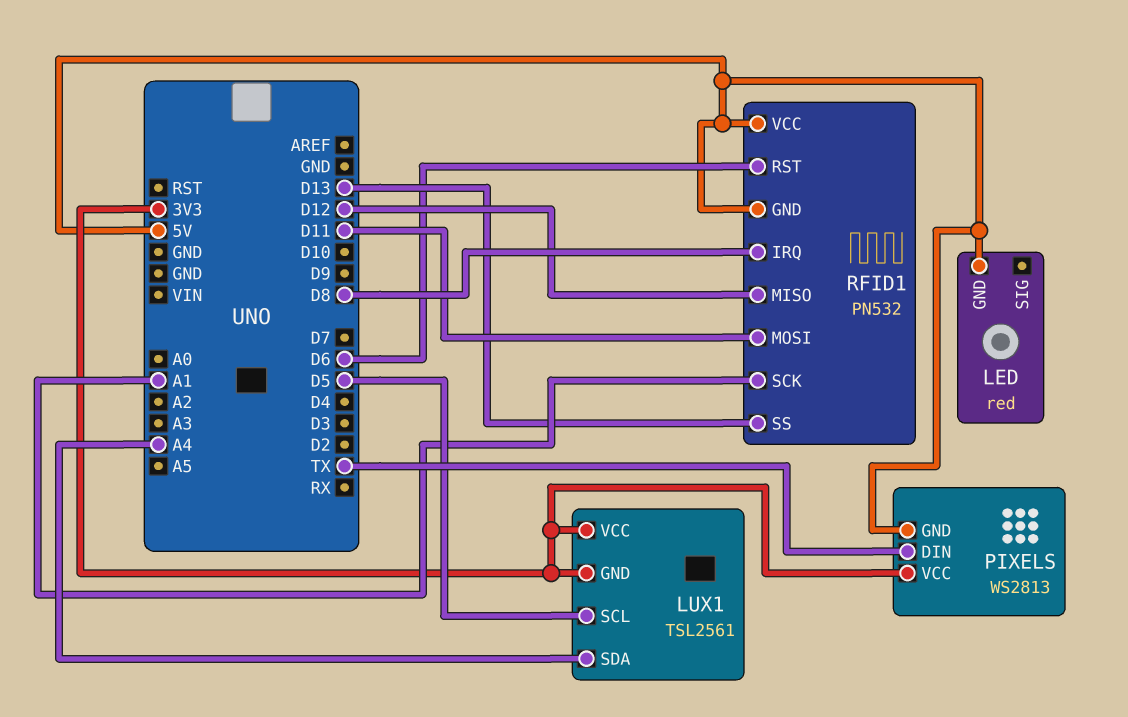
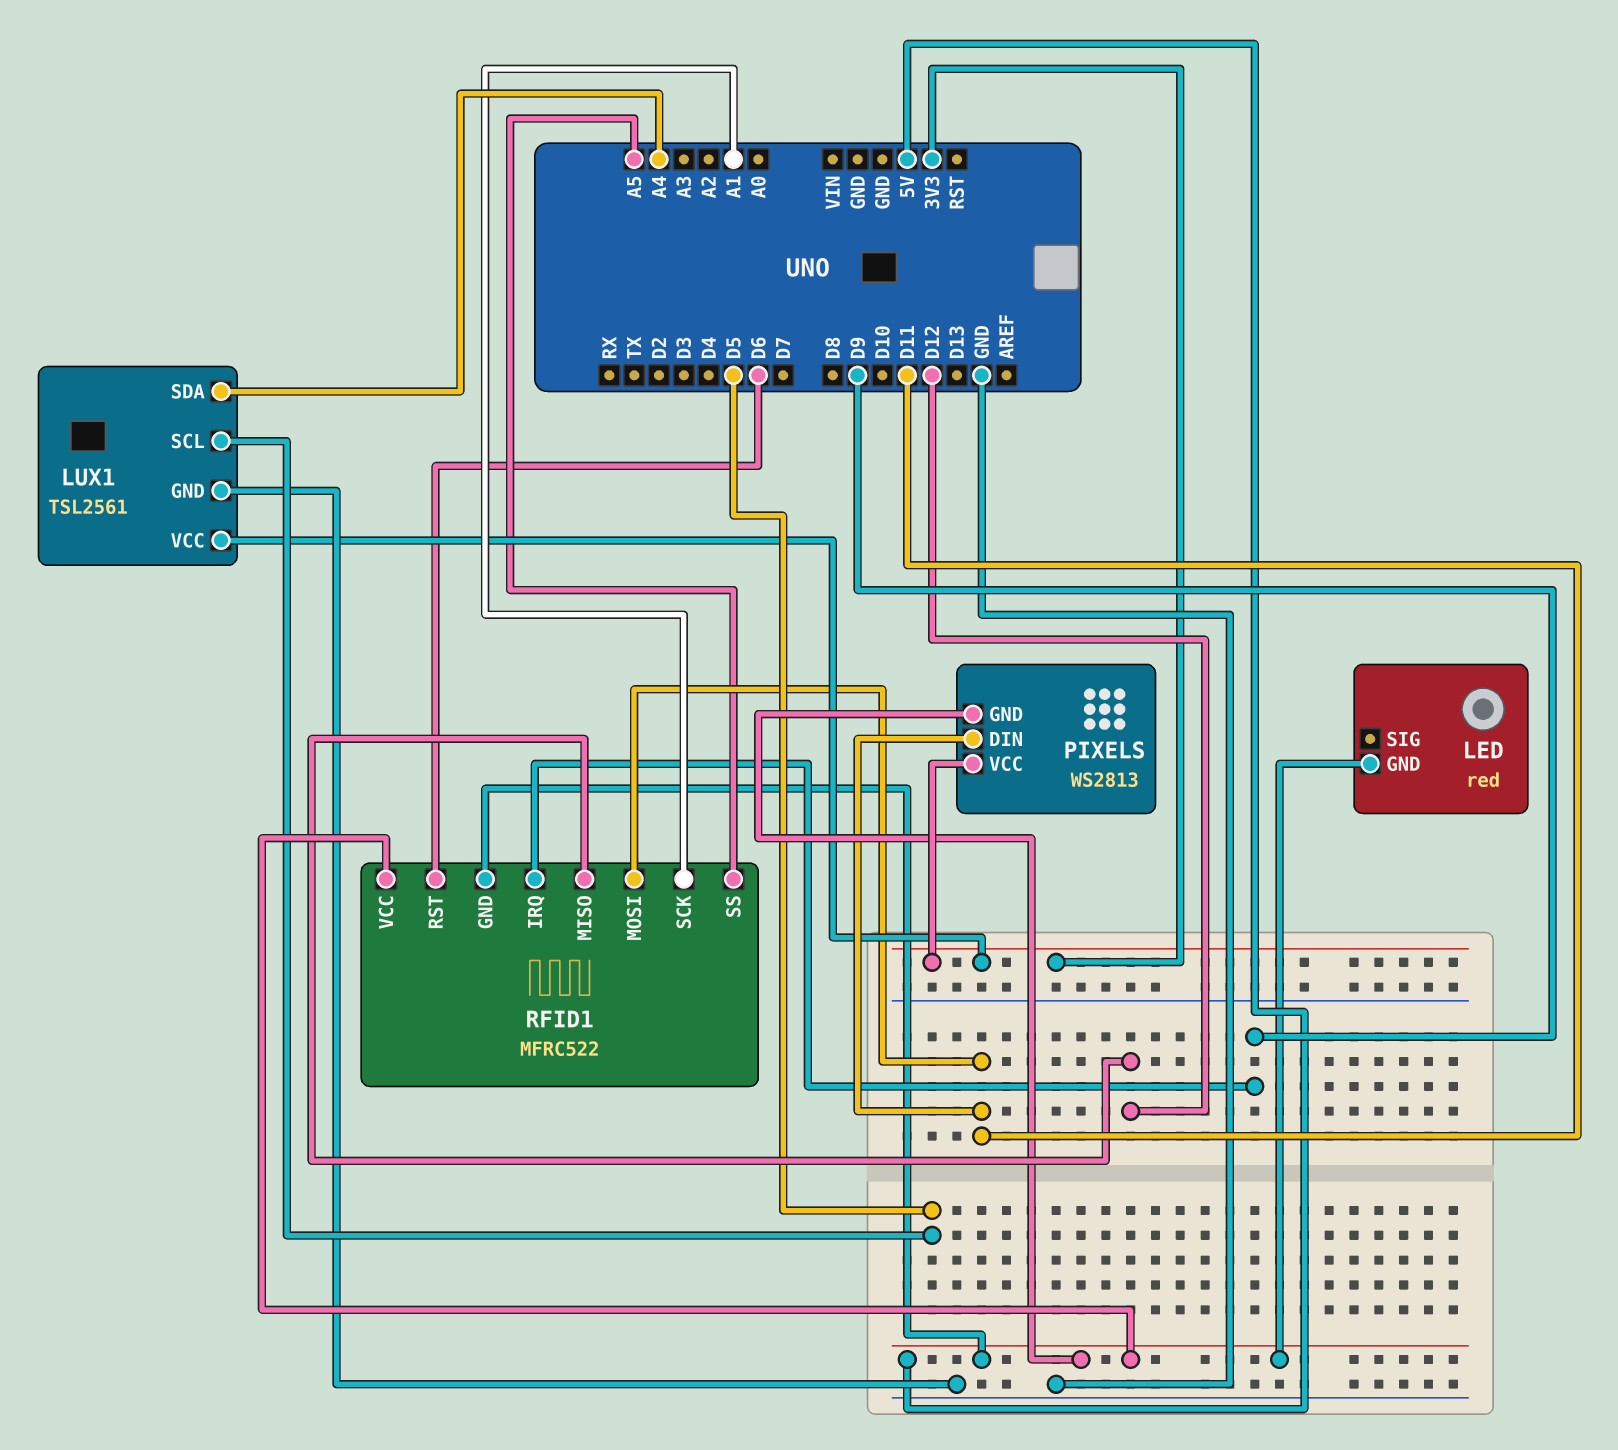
LUX1 pin GND: 3V3 -> GND
PIXELS pin DIN: TX -> D11
RFID1: PN532 -> MFRC522
RFID1 pin IRQ: D8 -> D9
RFID1 pin SS: D13 -> A5

